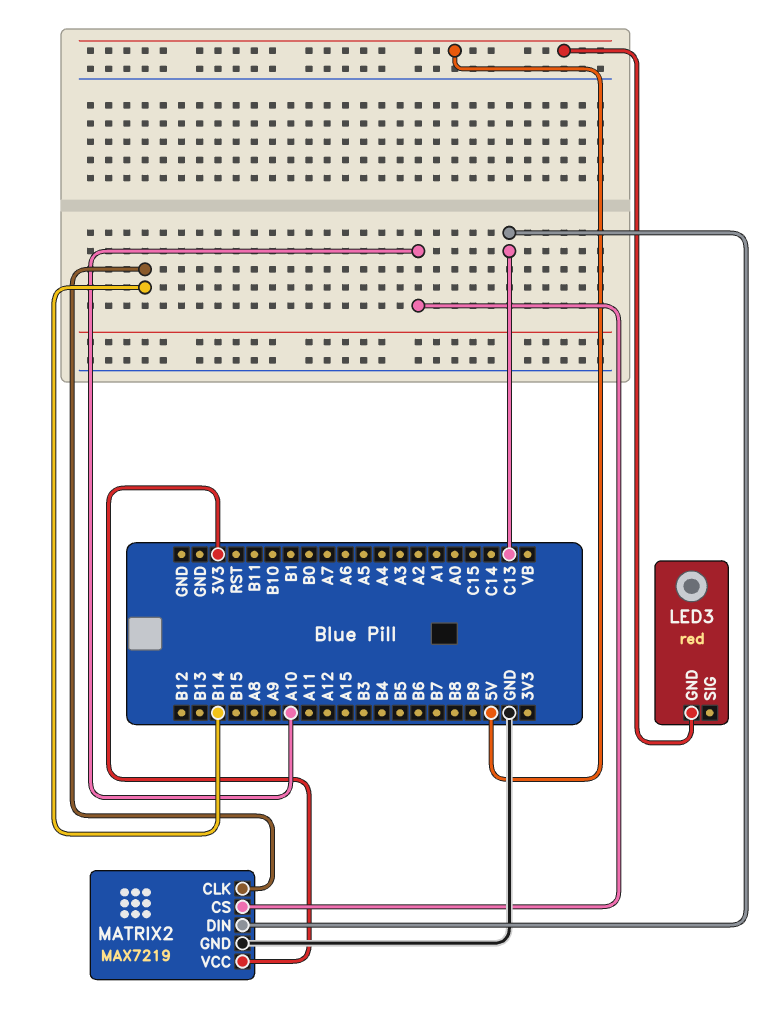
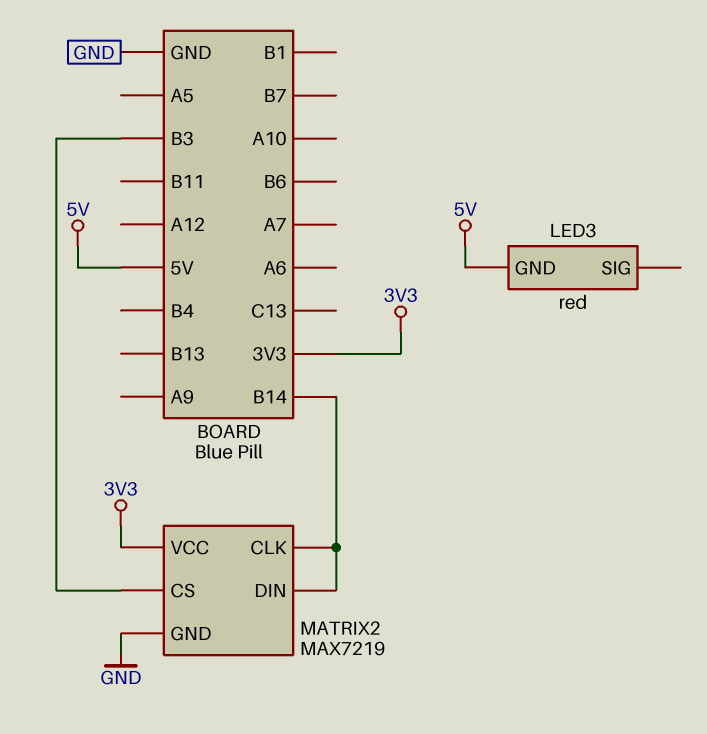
MATRIX2 pin CS: A10 -> B3
MATRIX2 pin DIN: C13 -> B14

